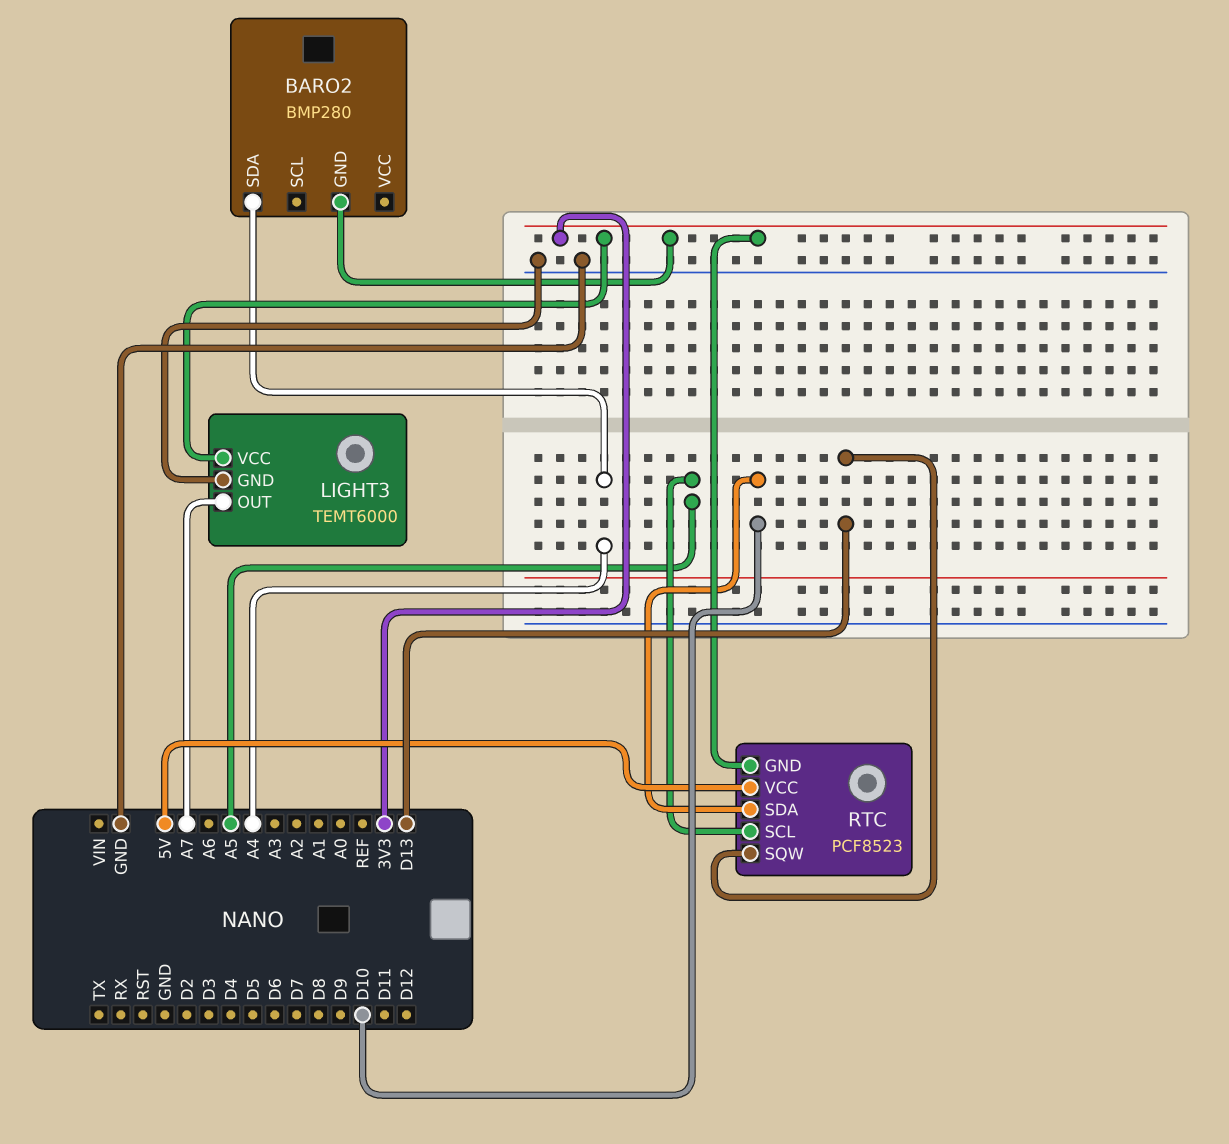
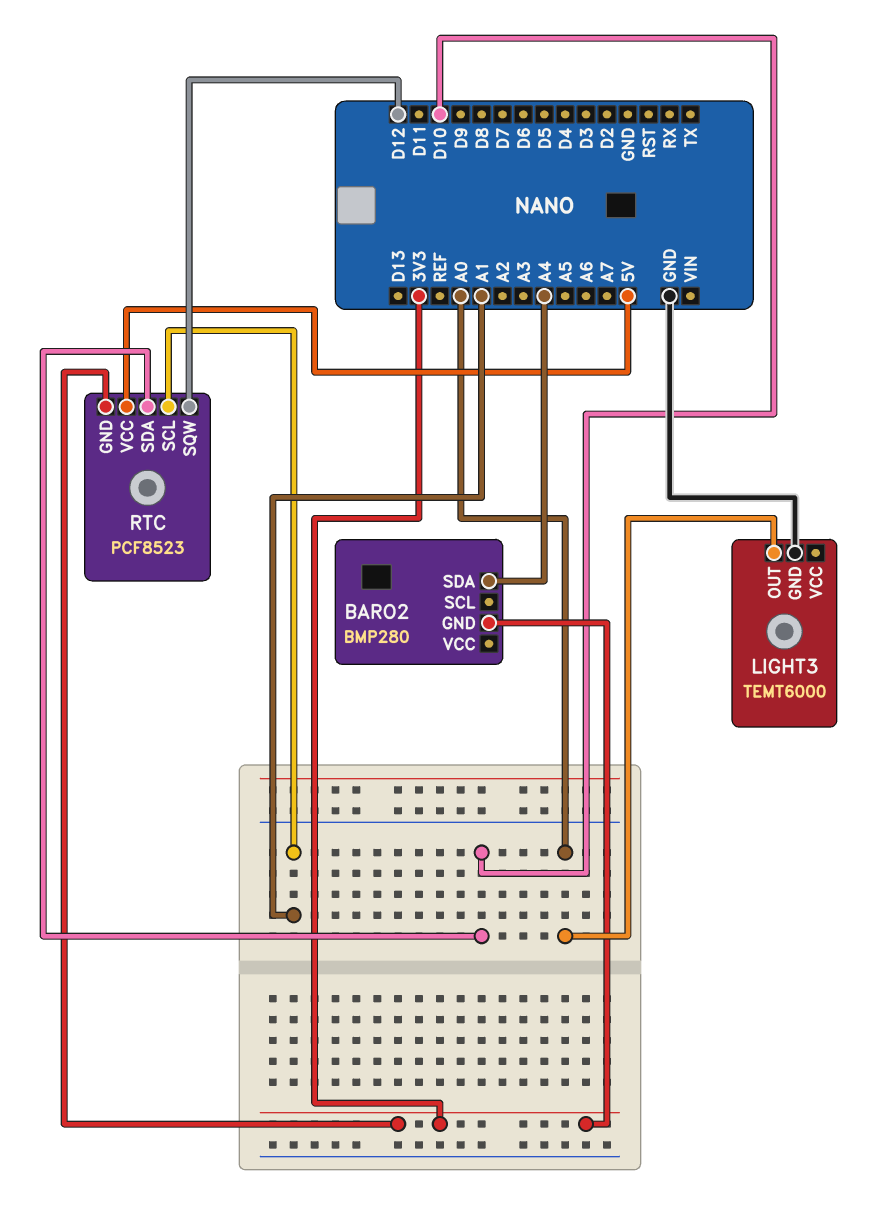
LIGHT3 pin OUT: A7 -> A0
LIGHT3 pin VCC: 3V3 -> none
RTC pin SCL: A5 -> A1
RTC pin SQW: D13 -> D12

